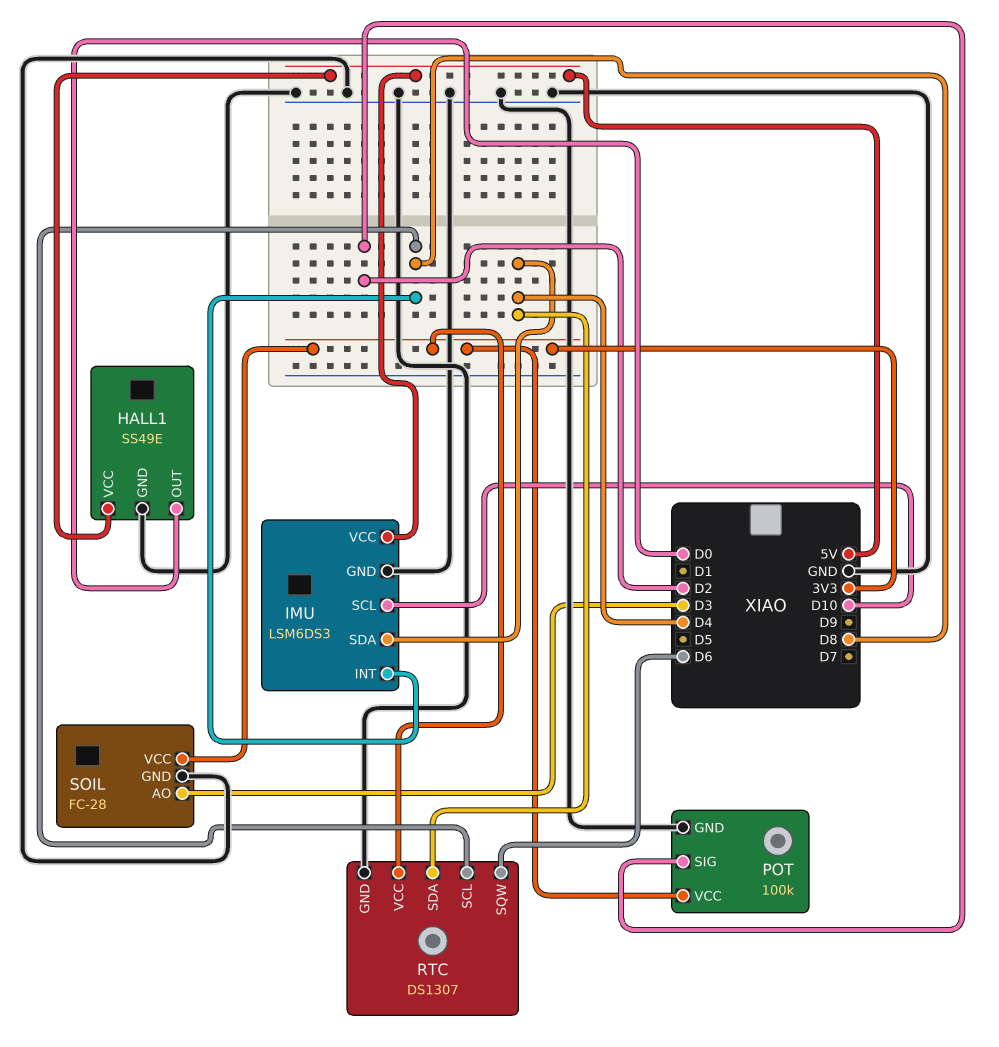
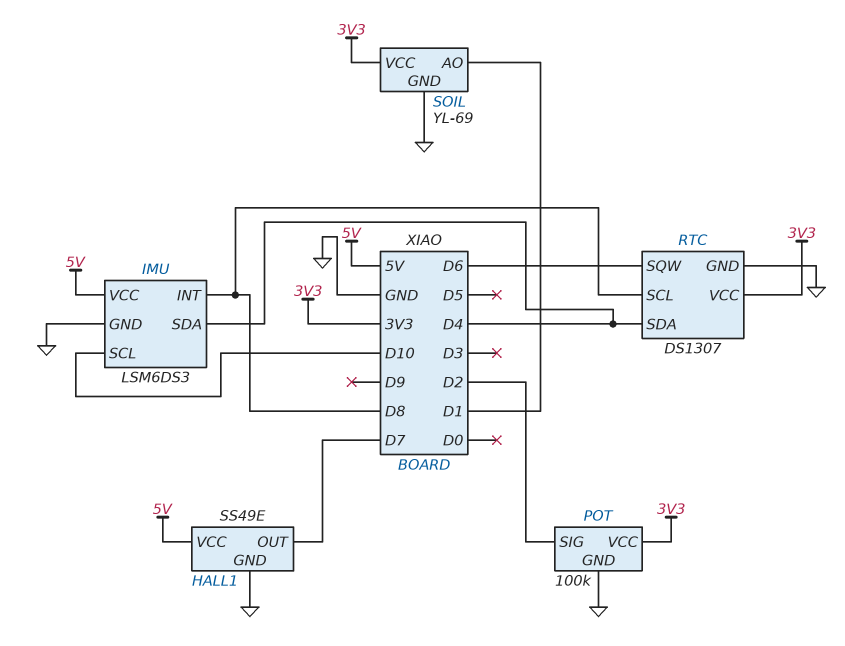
HALL1 pin OUT: D0 -> D7
SOIL: FC-28 -> YL-69
SOIL pin AO: D3 -> D1

